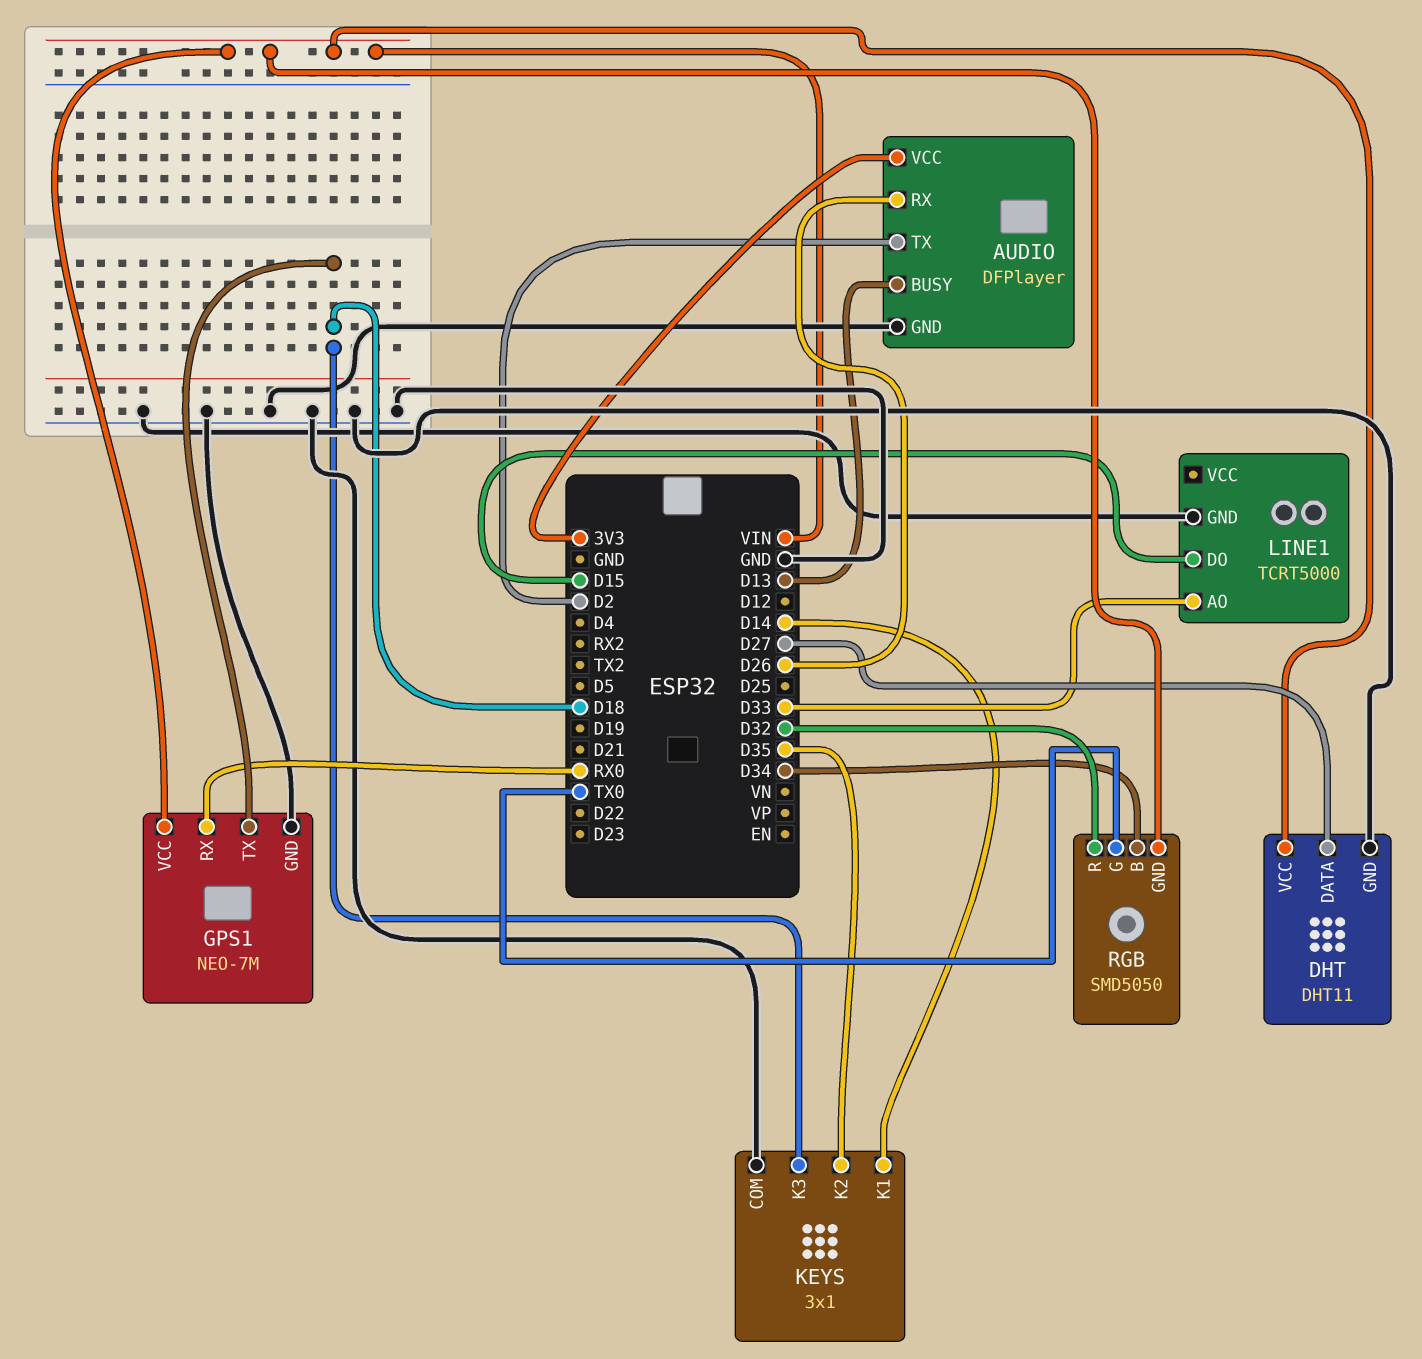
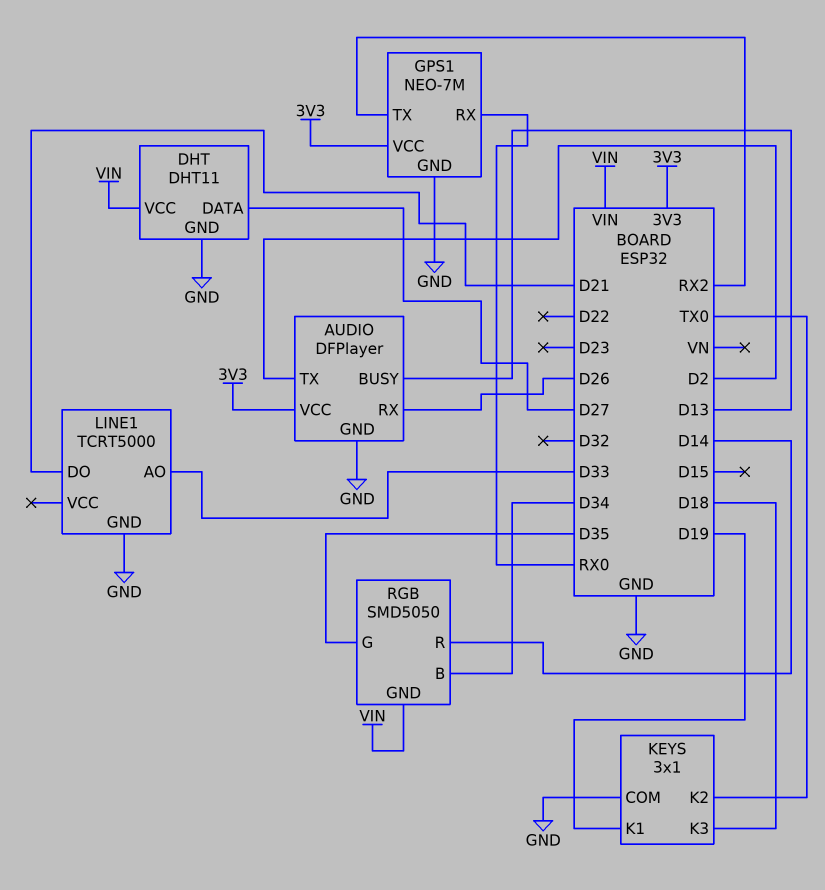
GPS1 pin TX: D18 -> RX2
GPS1 pin VCC: VIN -> 3V3
KEYS pin K1: D14 -> D19
KEYS pin K2: D35 -> TX0
LINE1 pin DO: D15 -> D21
RGB pin G: TX0 -> D35
RGB pin R: D32 -> D14

